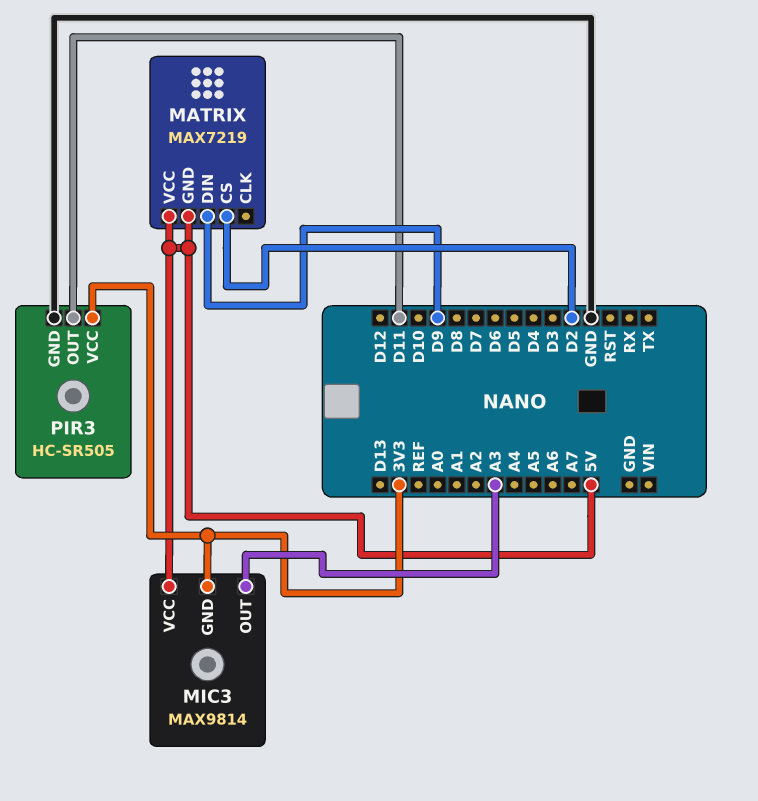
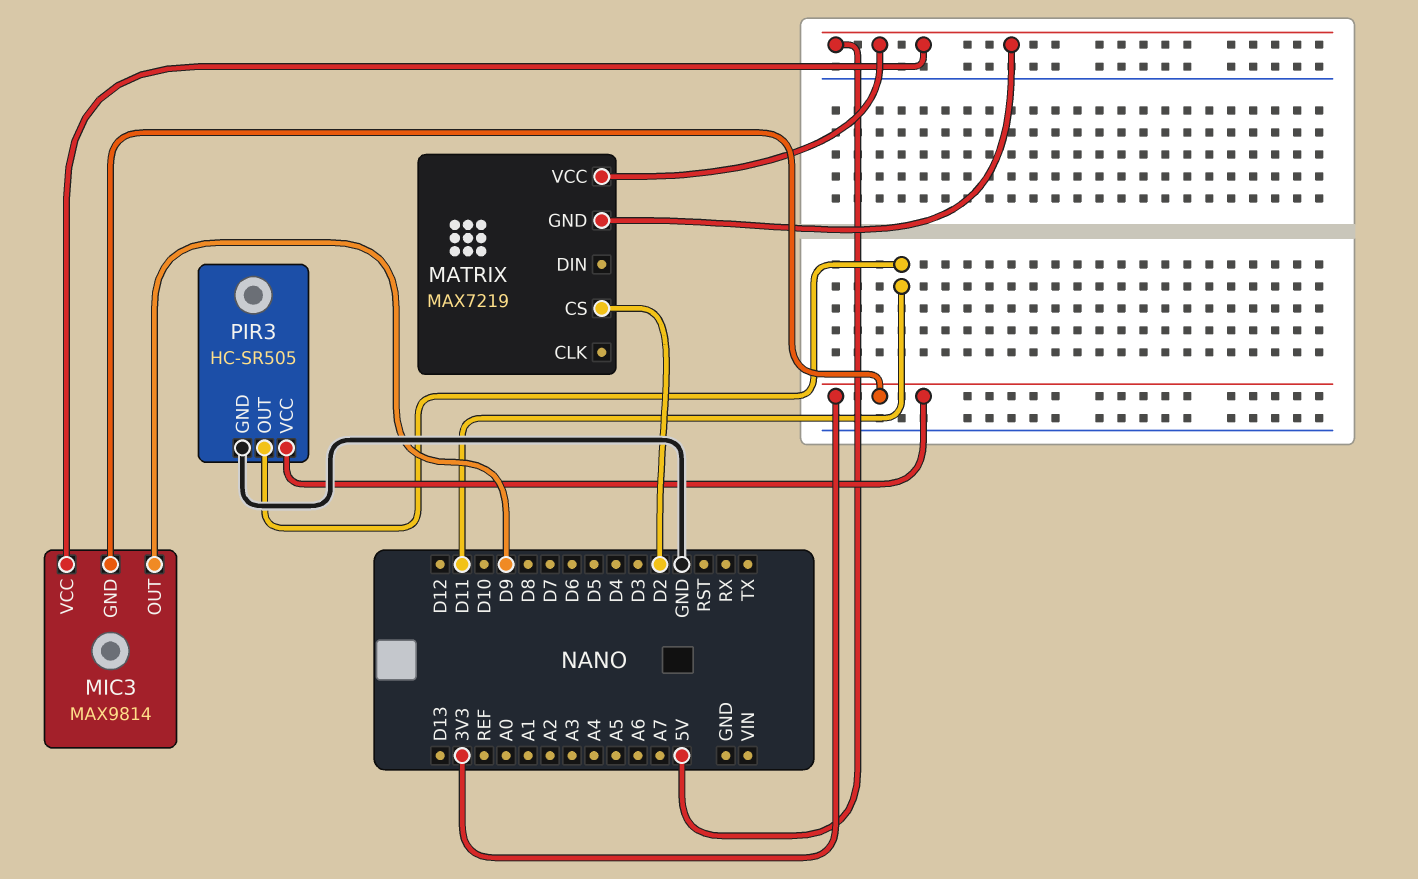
MATRIX pin DIN: D9 -> none
MIC3 pin OUT: A3 -> D9

